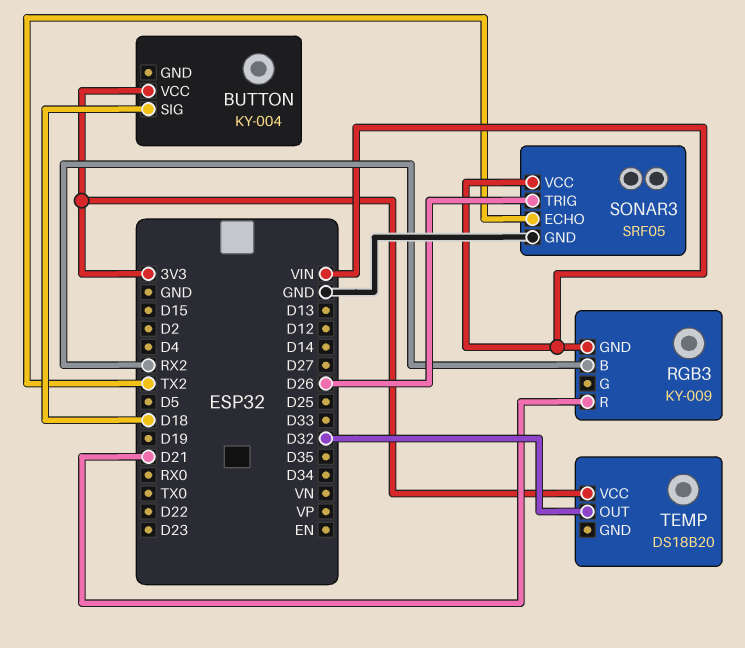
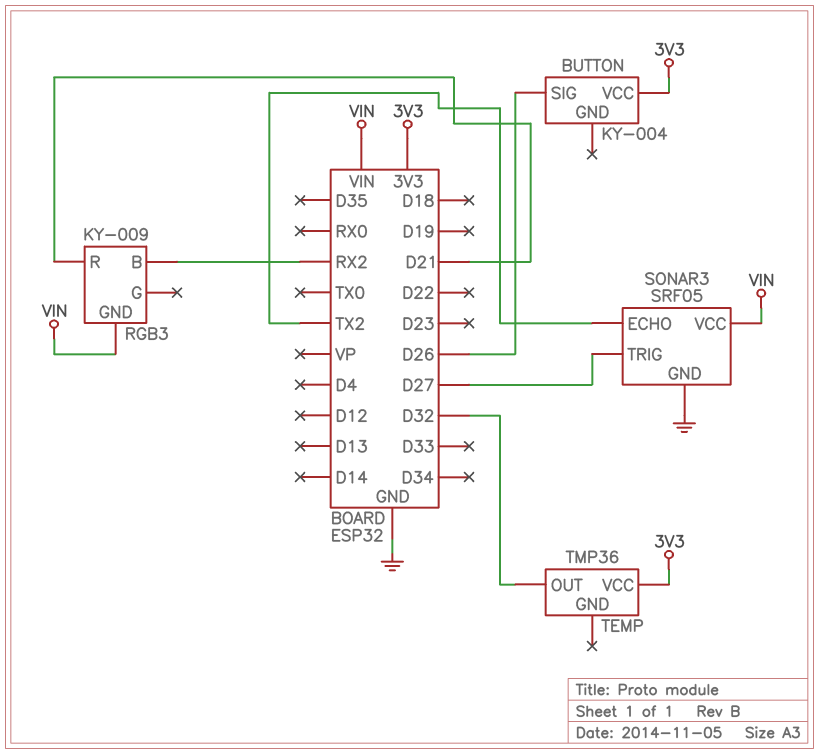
BUTTON pin SIG: D18 -> D26
SONAR3 pin TRIG: D26 -> D27
TEMP: DS18B20 -> TMP36

